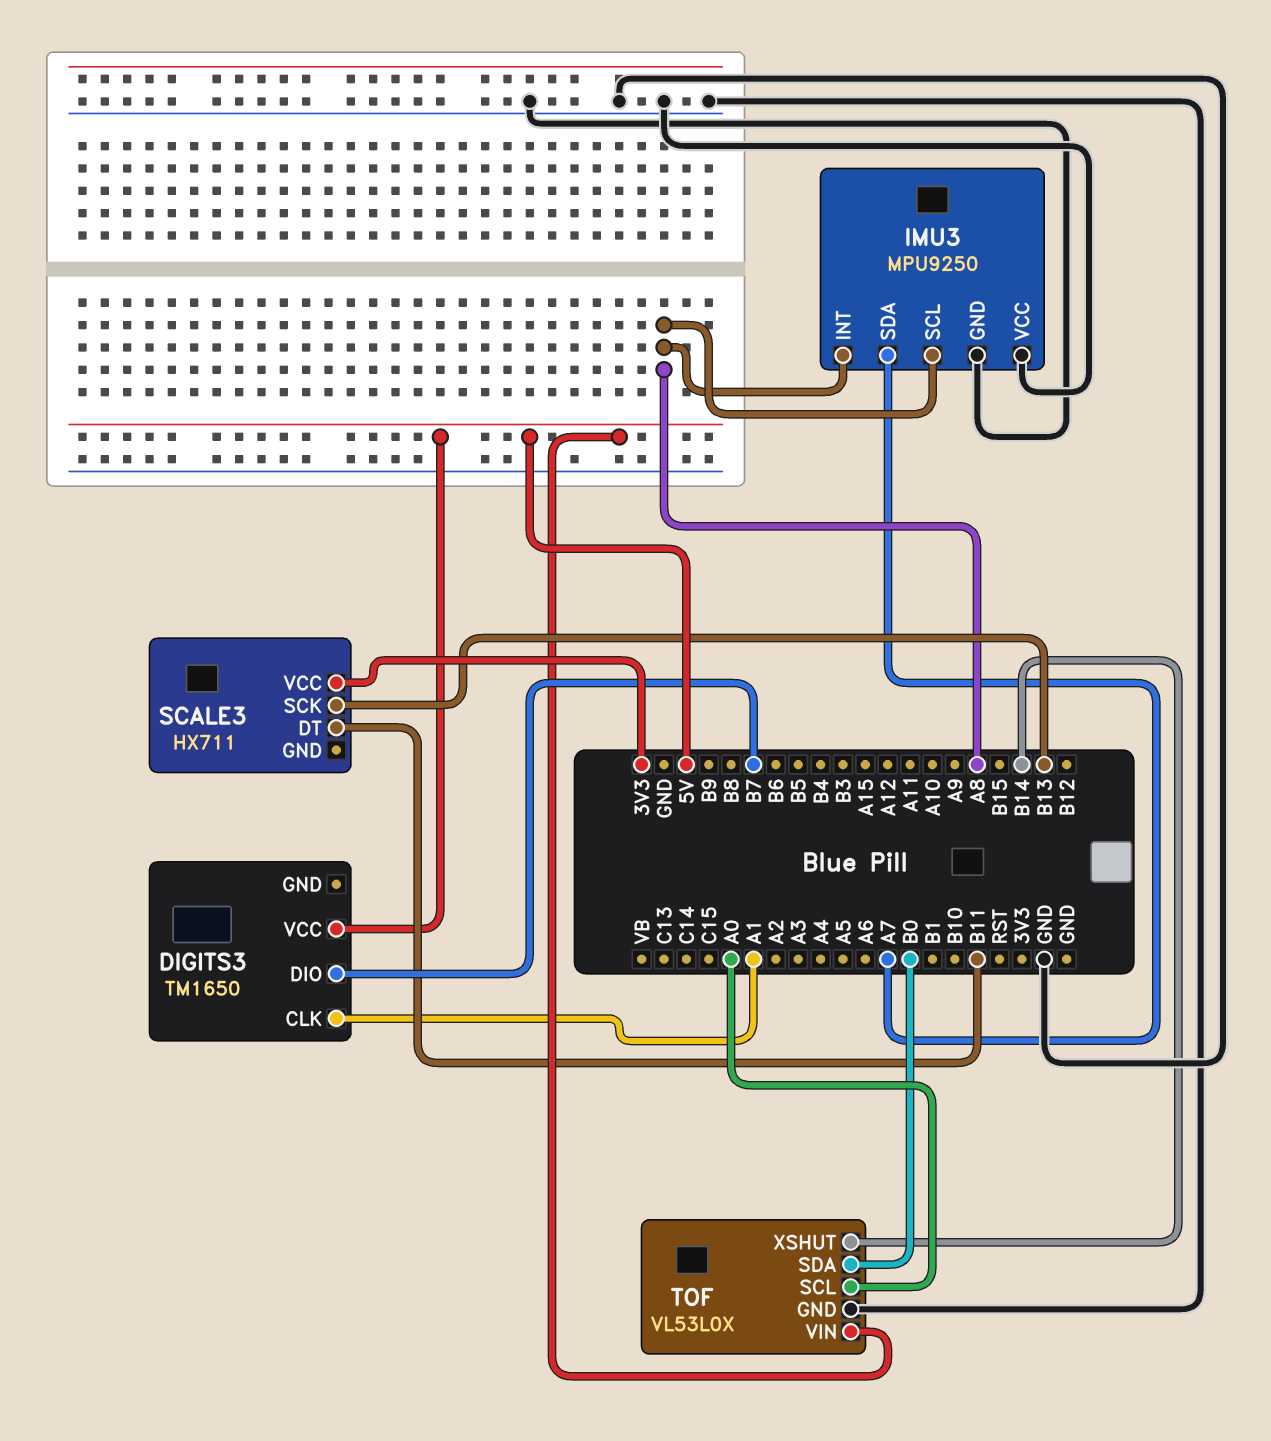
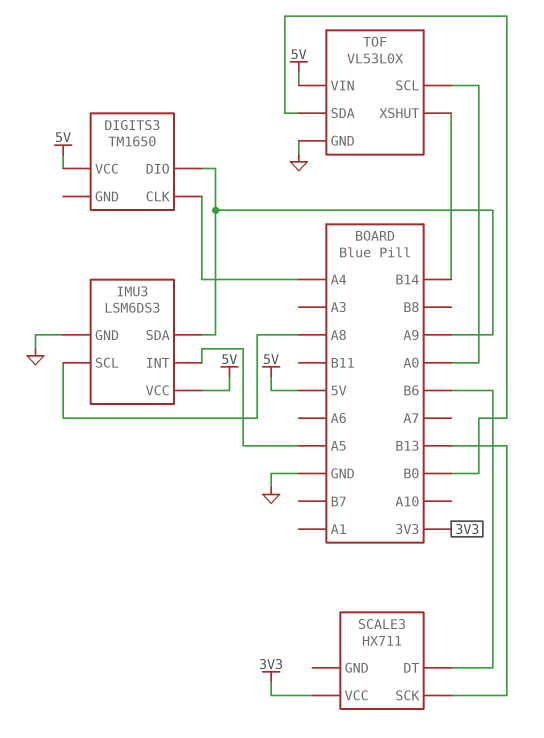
DIGITS3 pin CLK: A1 -> A4
DIGITS3 pin DIO: B7 -> A9
IMU3: MPU9250 -> LSM6DS3
IMU3 pin INT: A8 -> A5
IMU3 pin SDA: A7 -> A9
IMU3 pin VCC: GND -> 5V
SCALE3 pin DT: B11 -> B6

